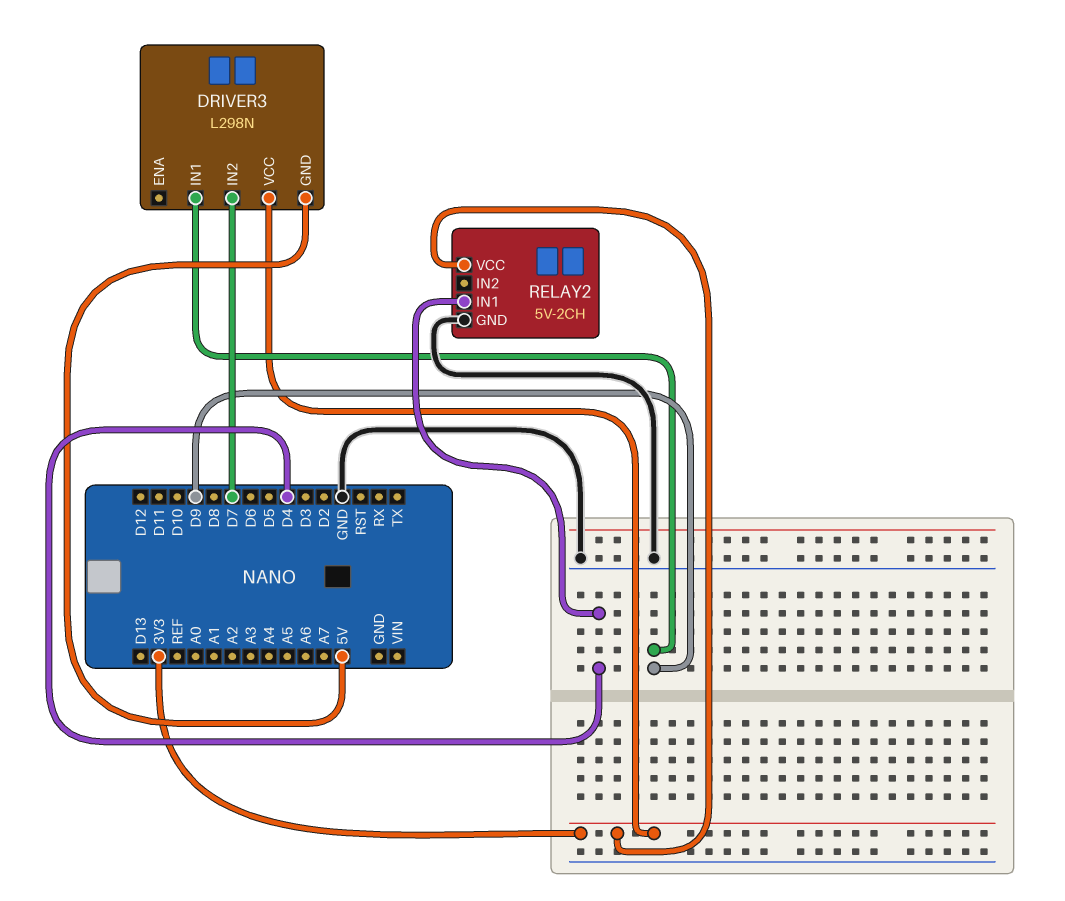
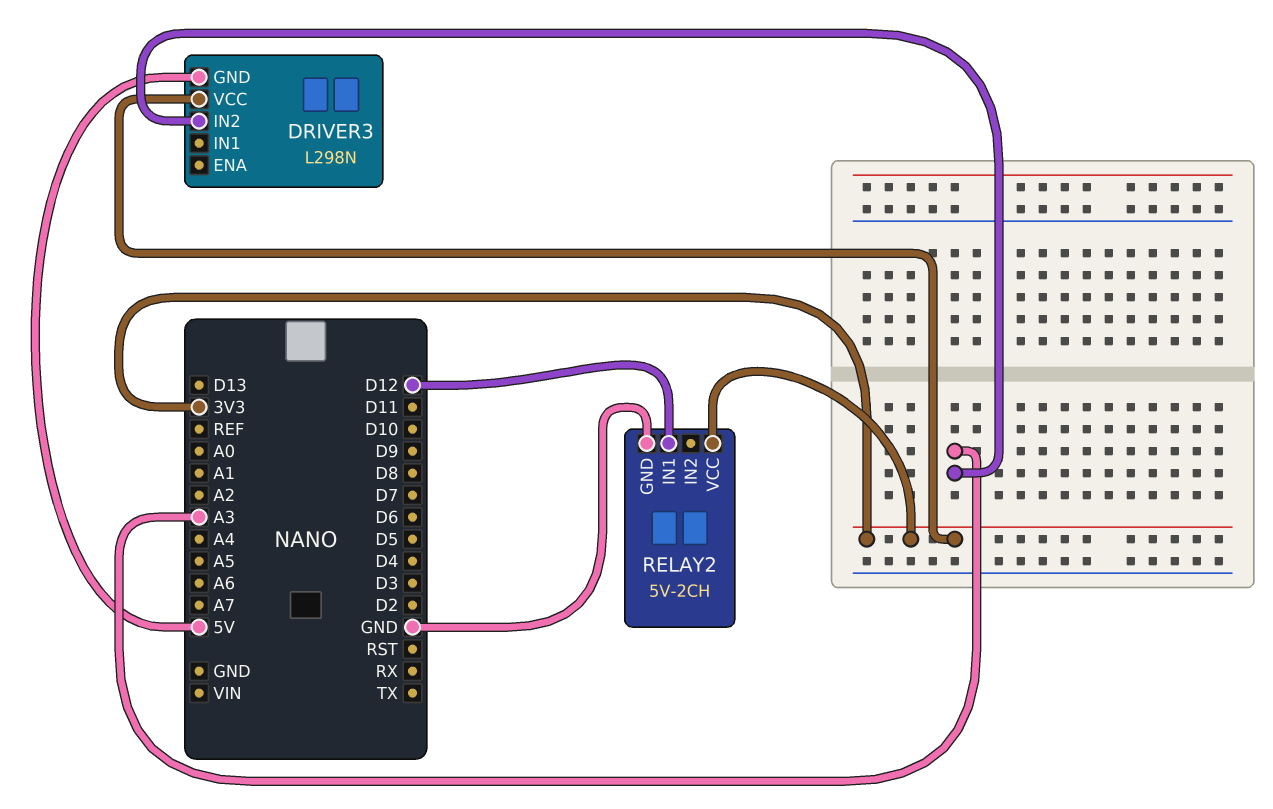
DRIVER3 pin IN1: D9 -> none
DRIVER3 pin IN2: D7 -> A3
RELAY2 pin IN1: D4 -> D12

